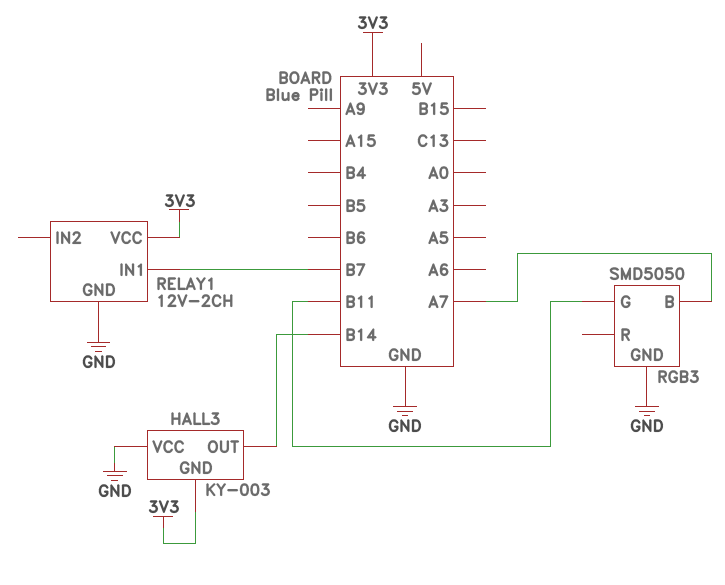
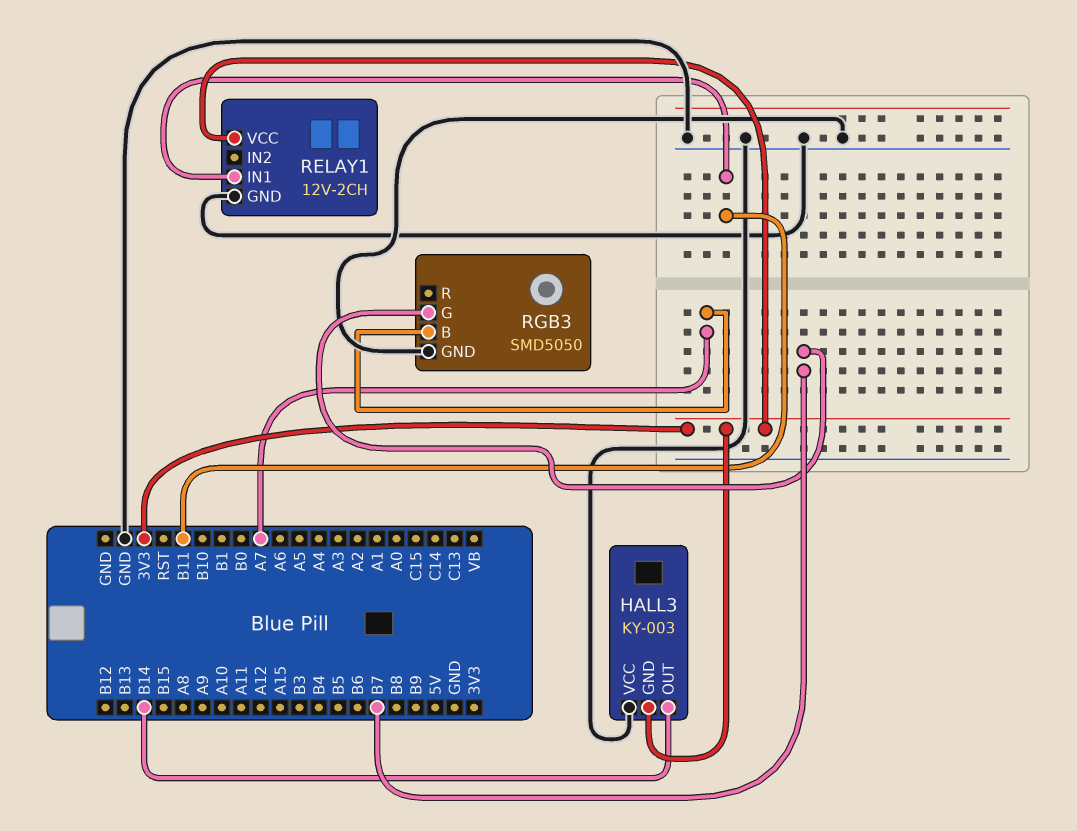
RELAY1 pin IN1: B7 -> B11
RGB3 pin G: B11 -> B7

